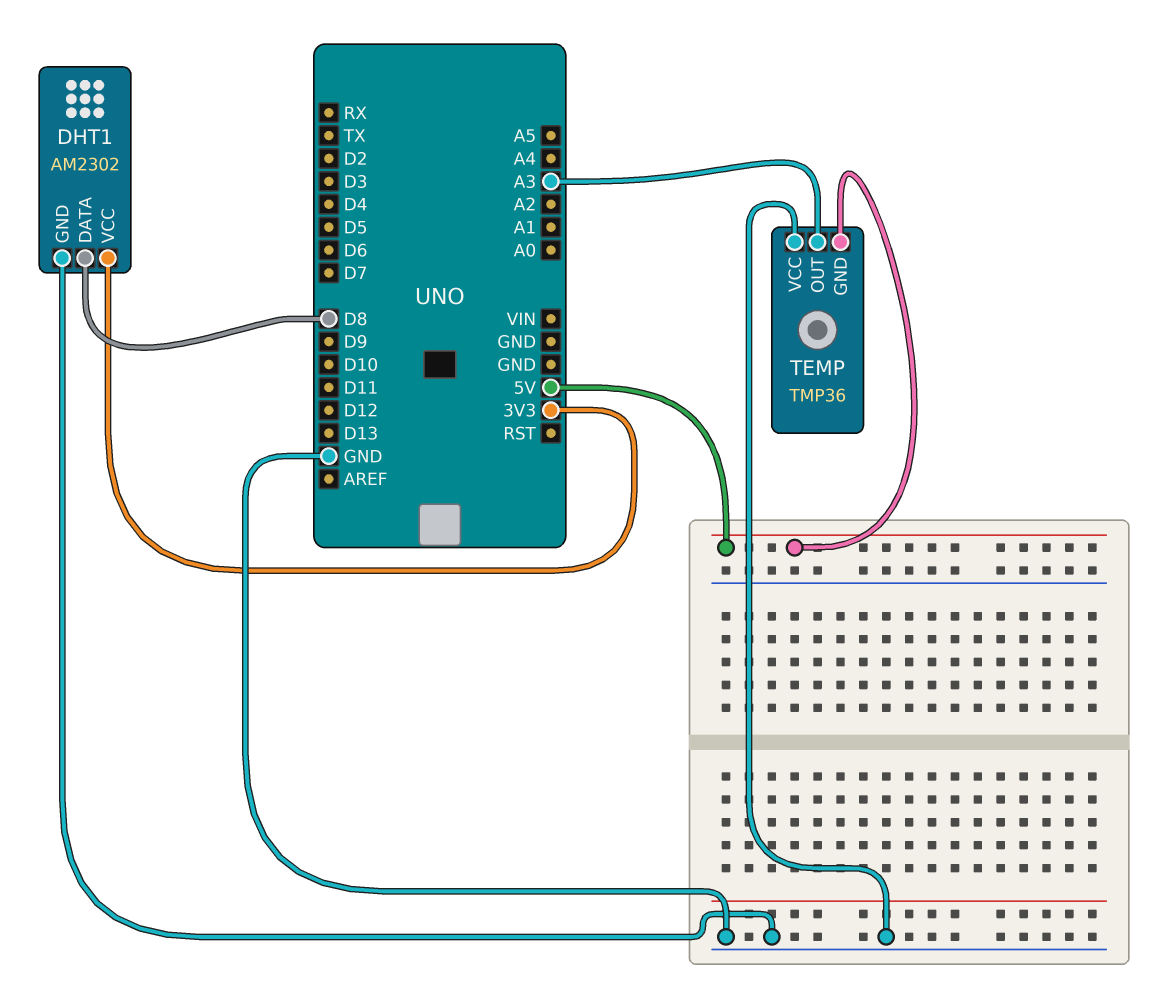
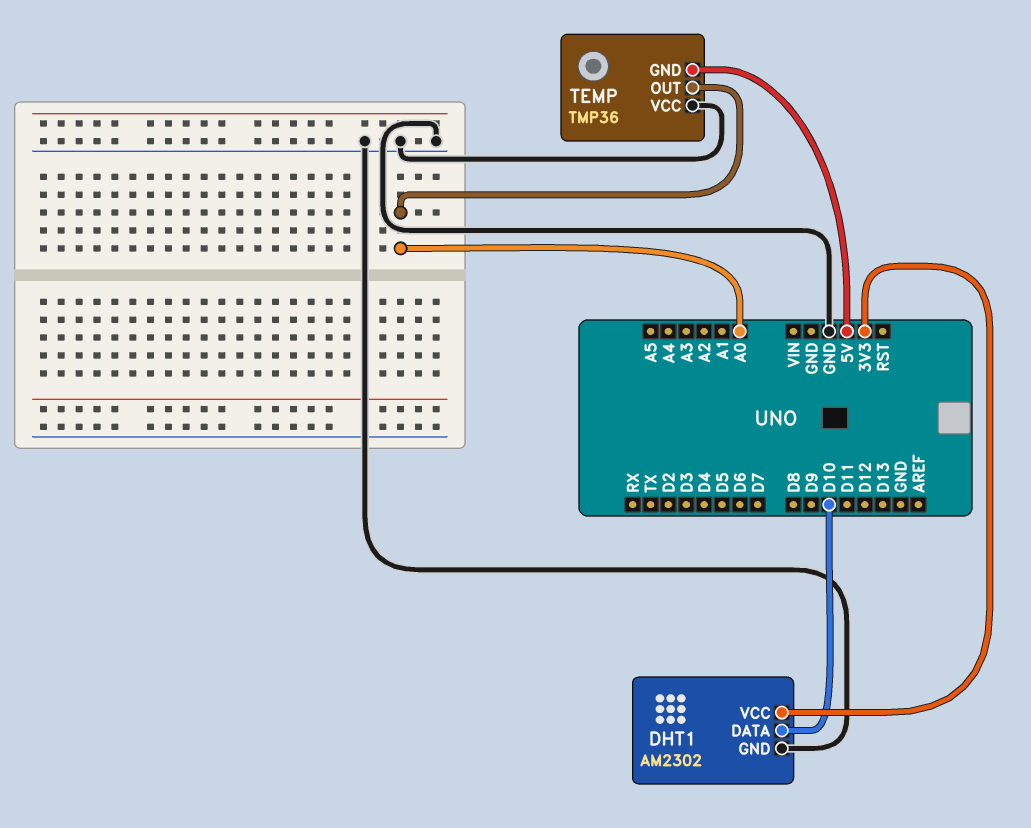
DHT1 pin DATA: D8 -> D10
TEMP pin OUT: A3 -> A0

